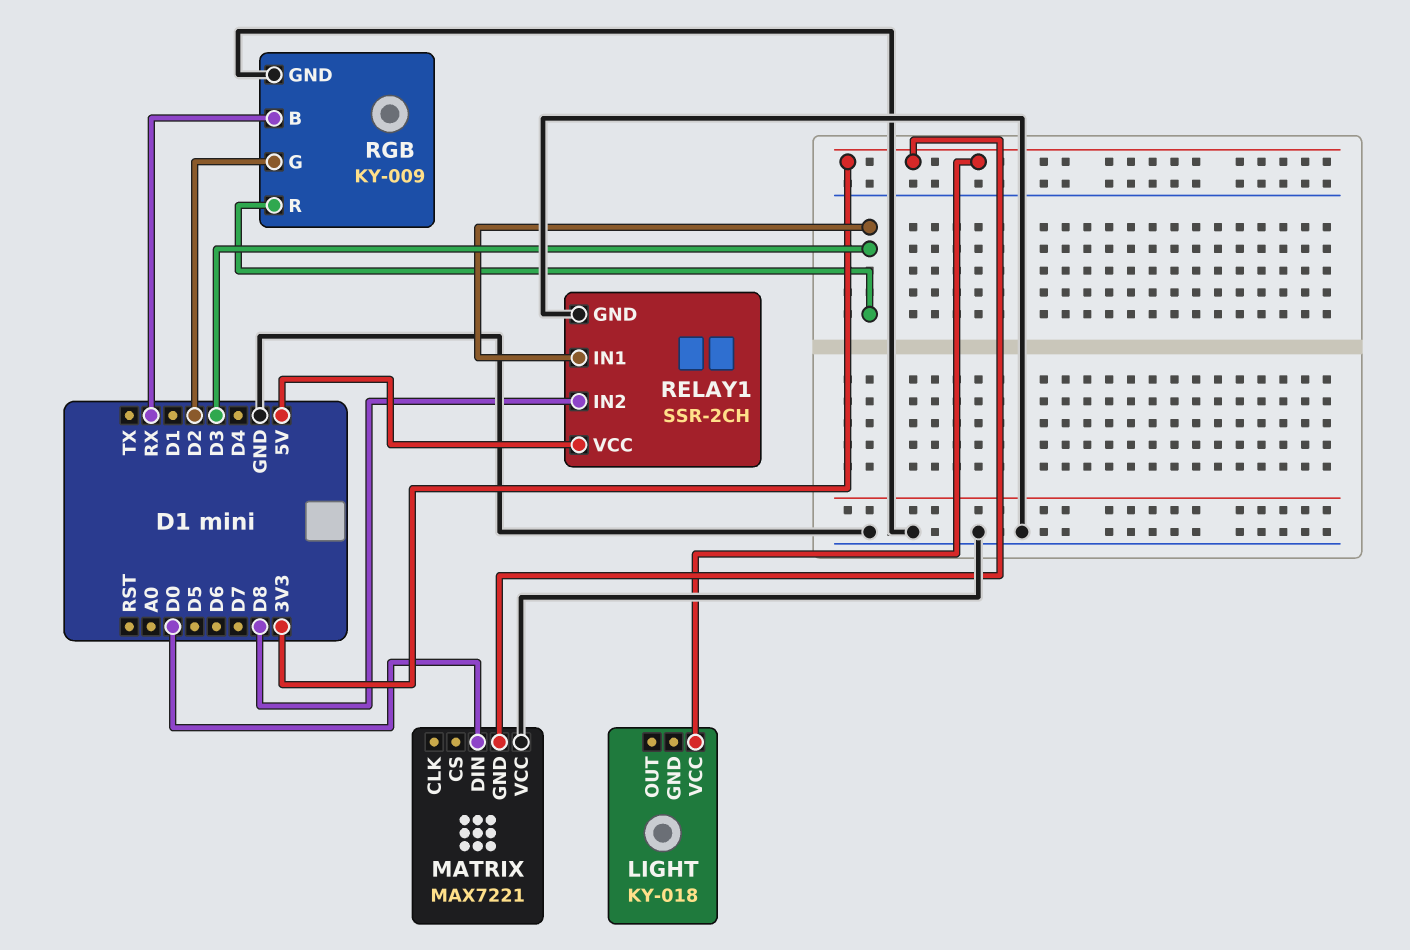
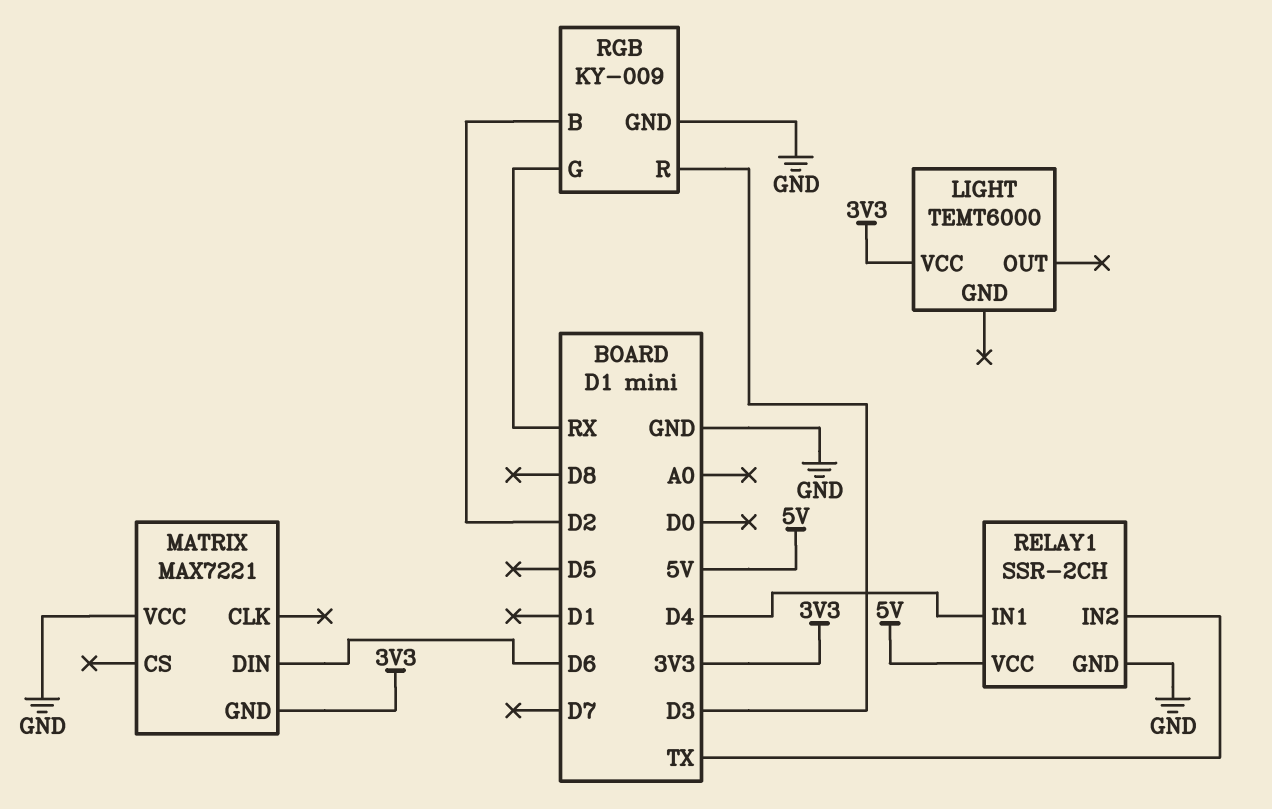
LIGHT: KY-018 -> TEMT6000
MATRIX pin DIN: D0 -> D6
RELAY1 pin IN1: D3 -> D4
RELAY1 pin IN2: D8 -> TX
RGB pin B: RX -> D2
RGB pin G: D2 -> RX

